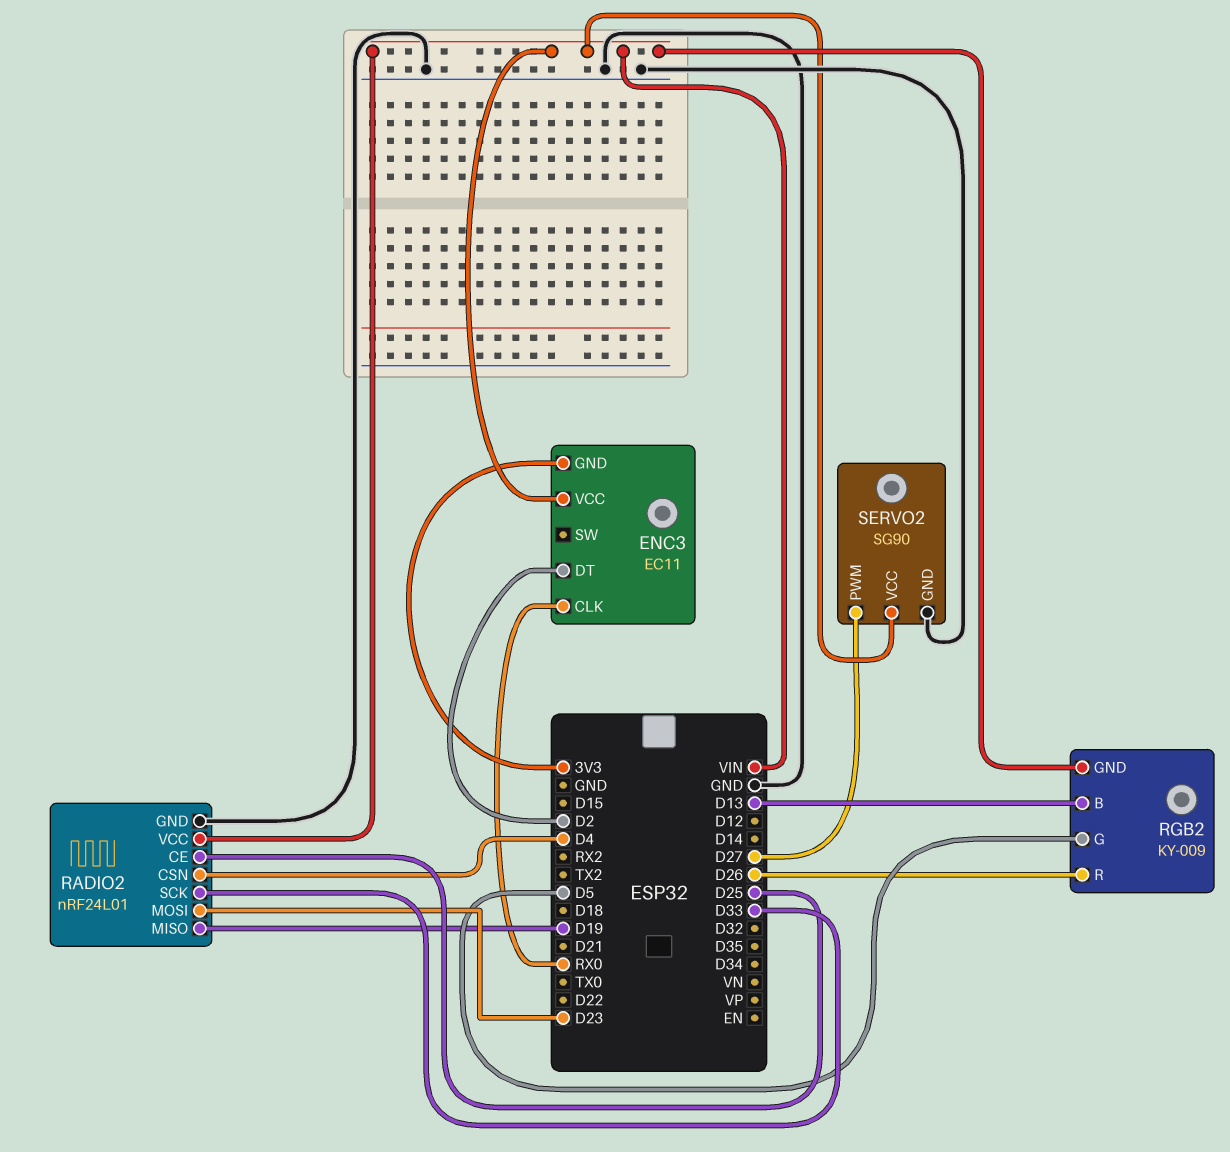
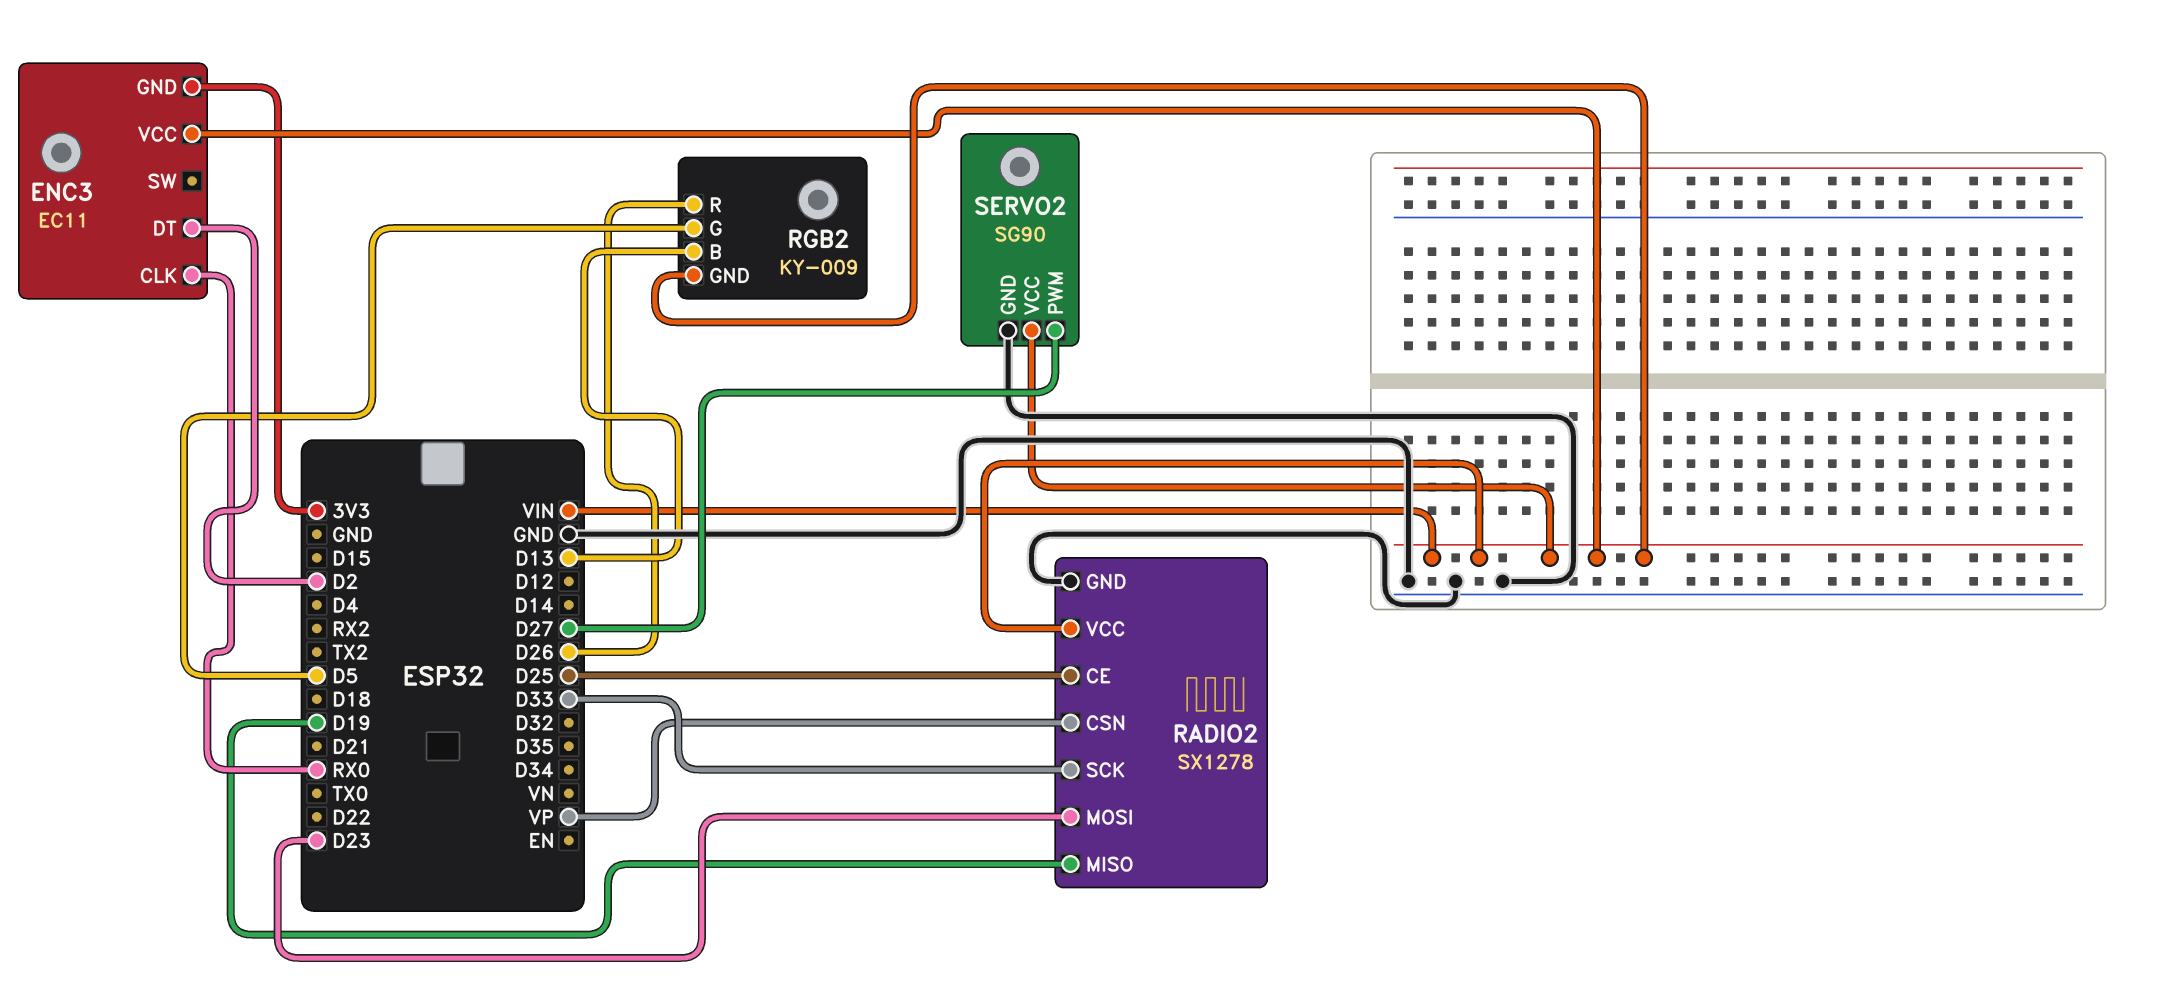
RADIO2: nRF24L01 -> SX1278
RADIO2 pin CSN: D4 -> VP

